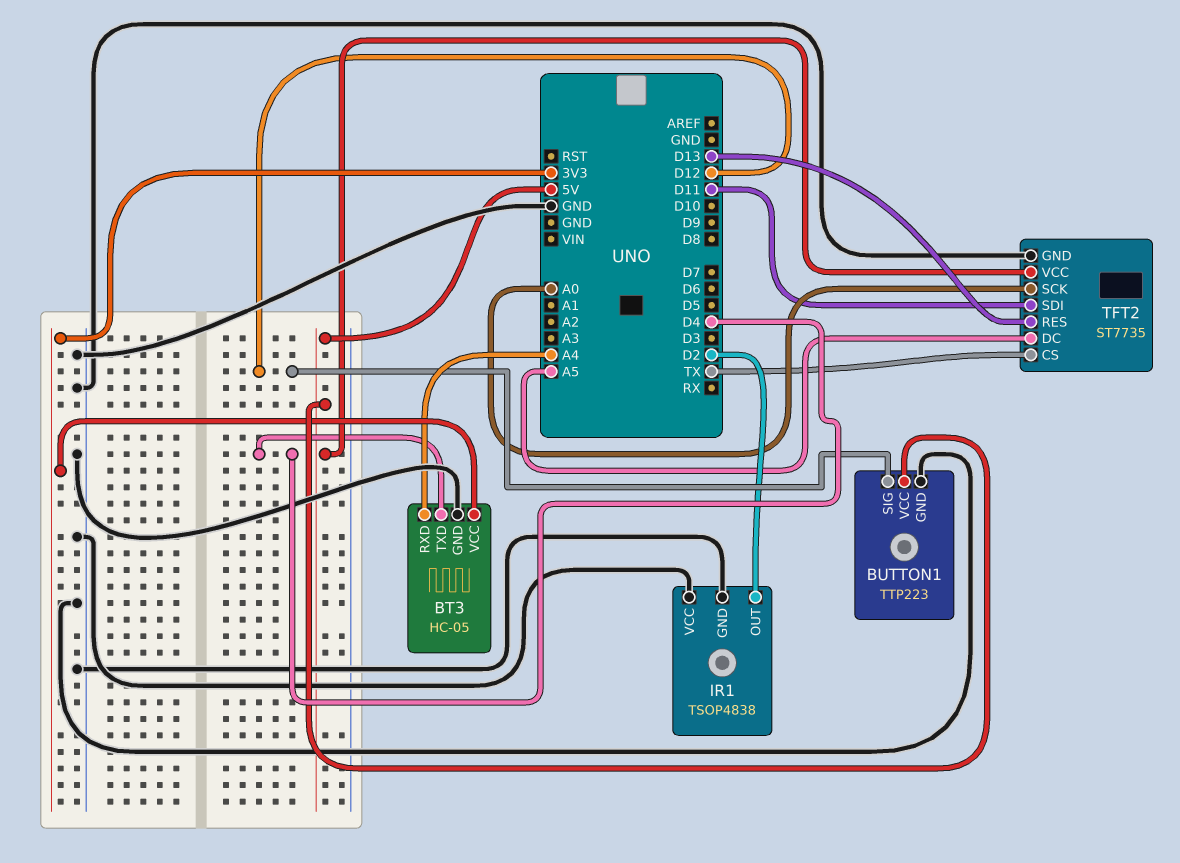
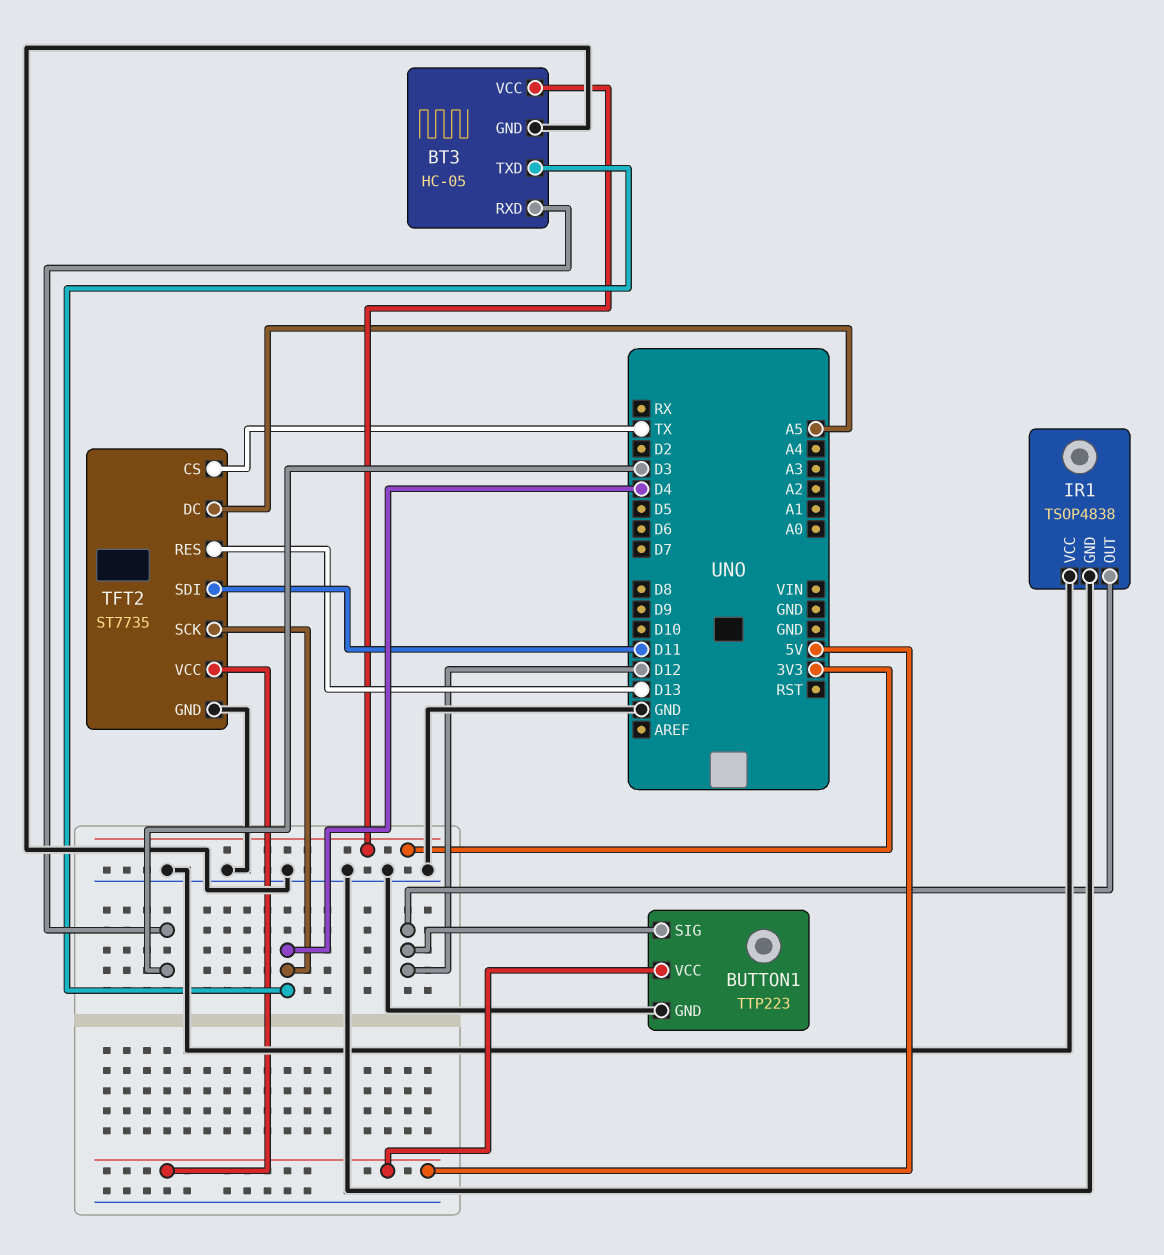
BT3 pin RXD: A4 -> D3
IR1 pin OUT: D2 -> D12
TFT2 pin SCK: A0 -> D4

